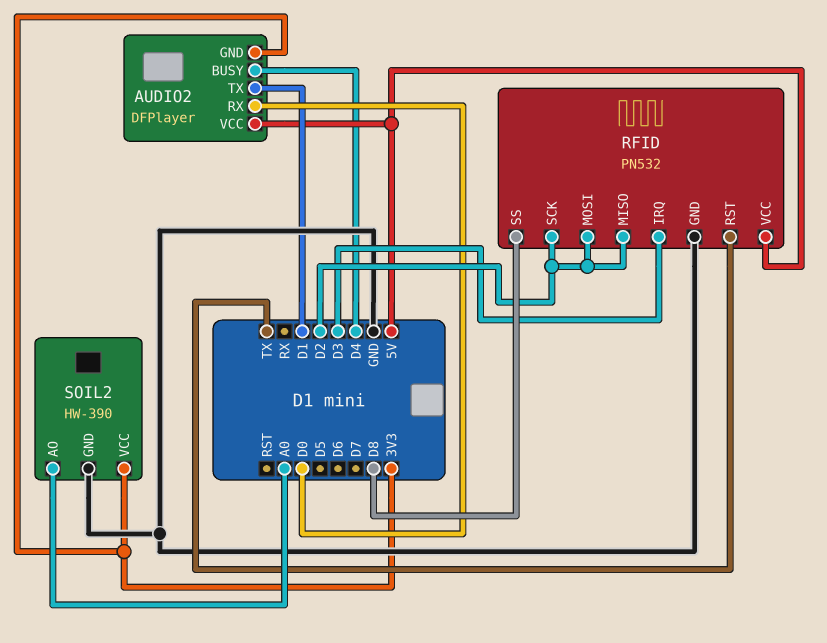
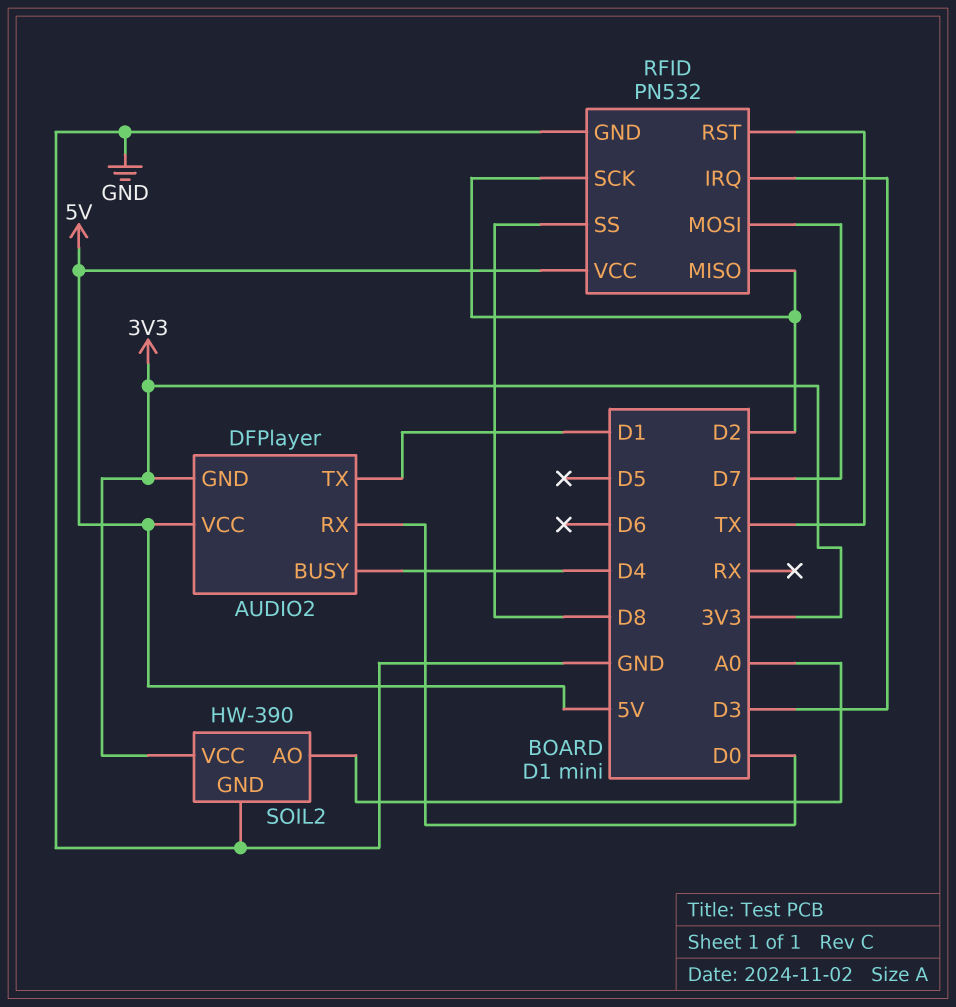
RFID pin MOSI: D2 -> D7

